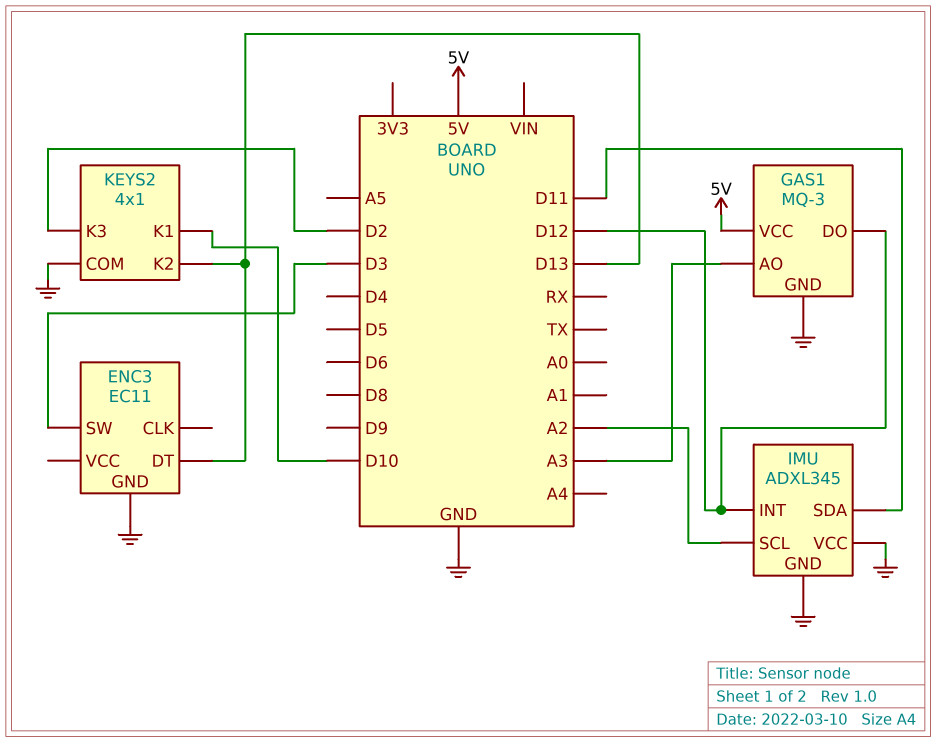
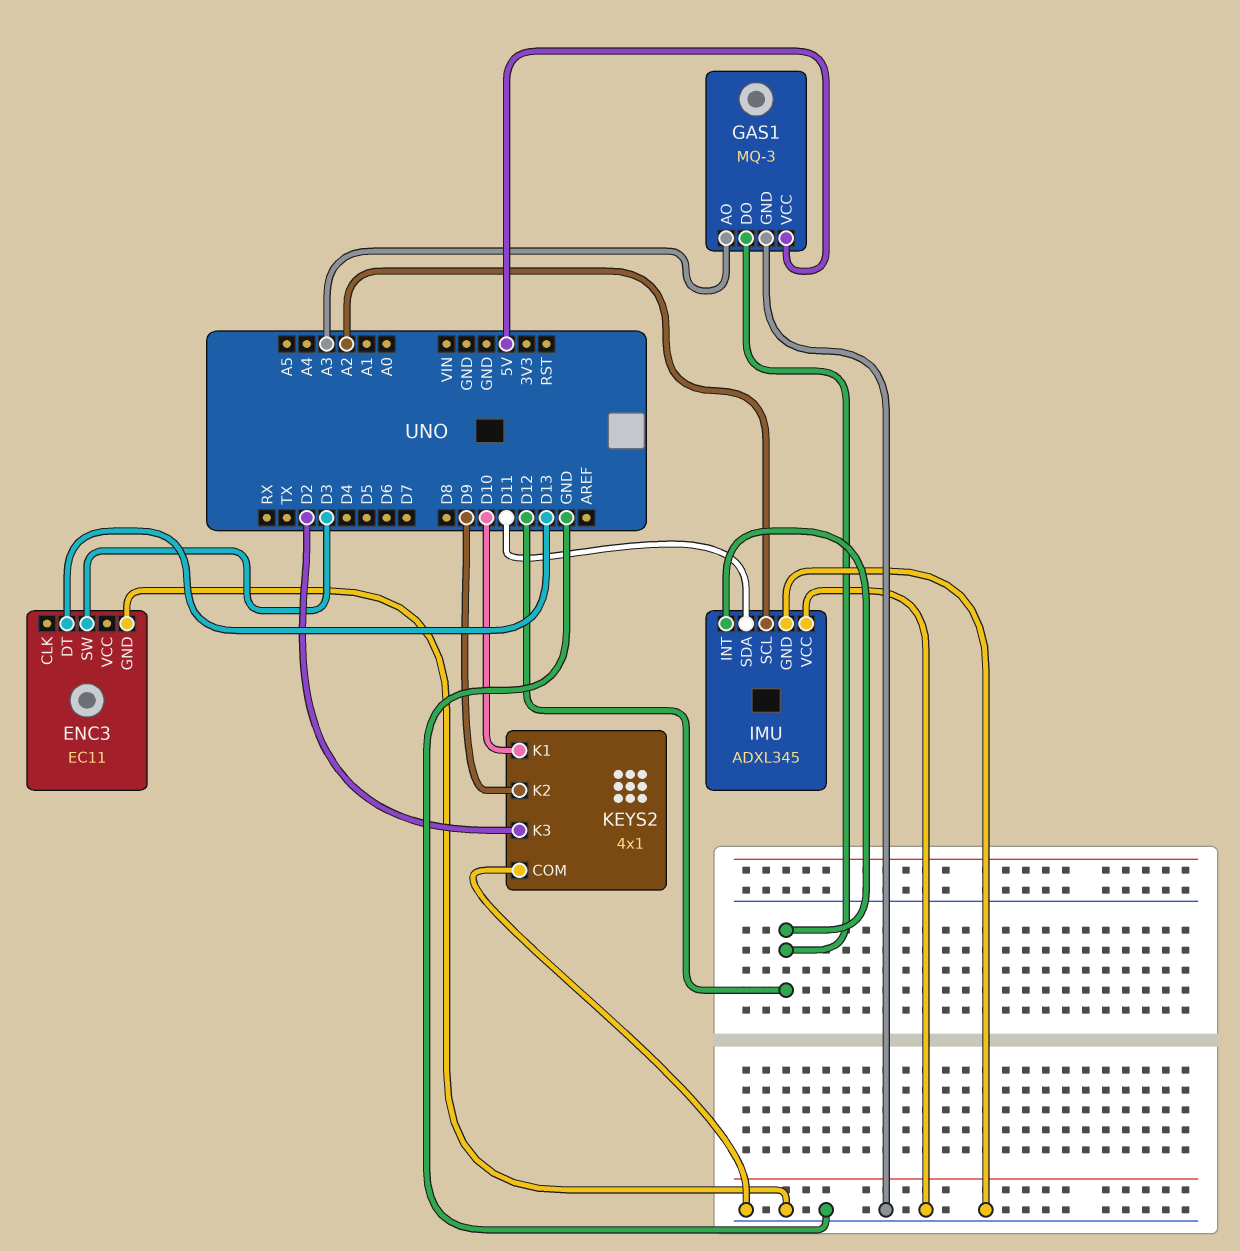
KEYS2 pin K2: D13 -> D9

